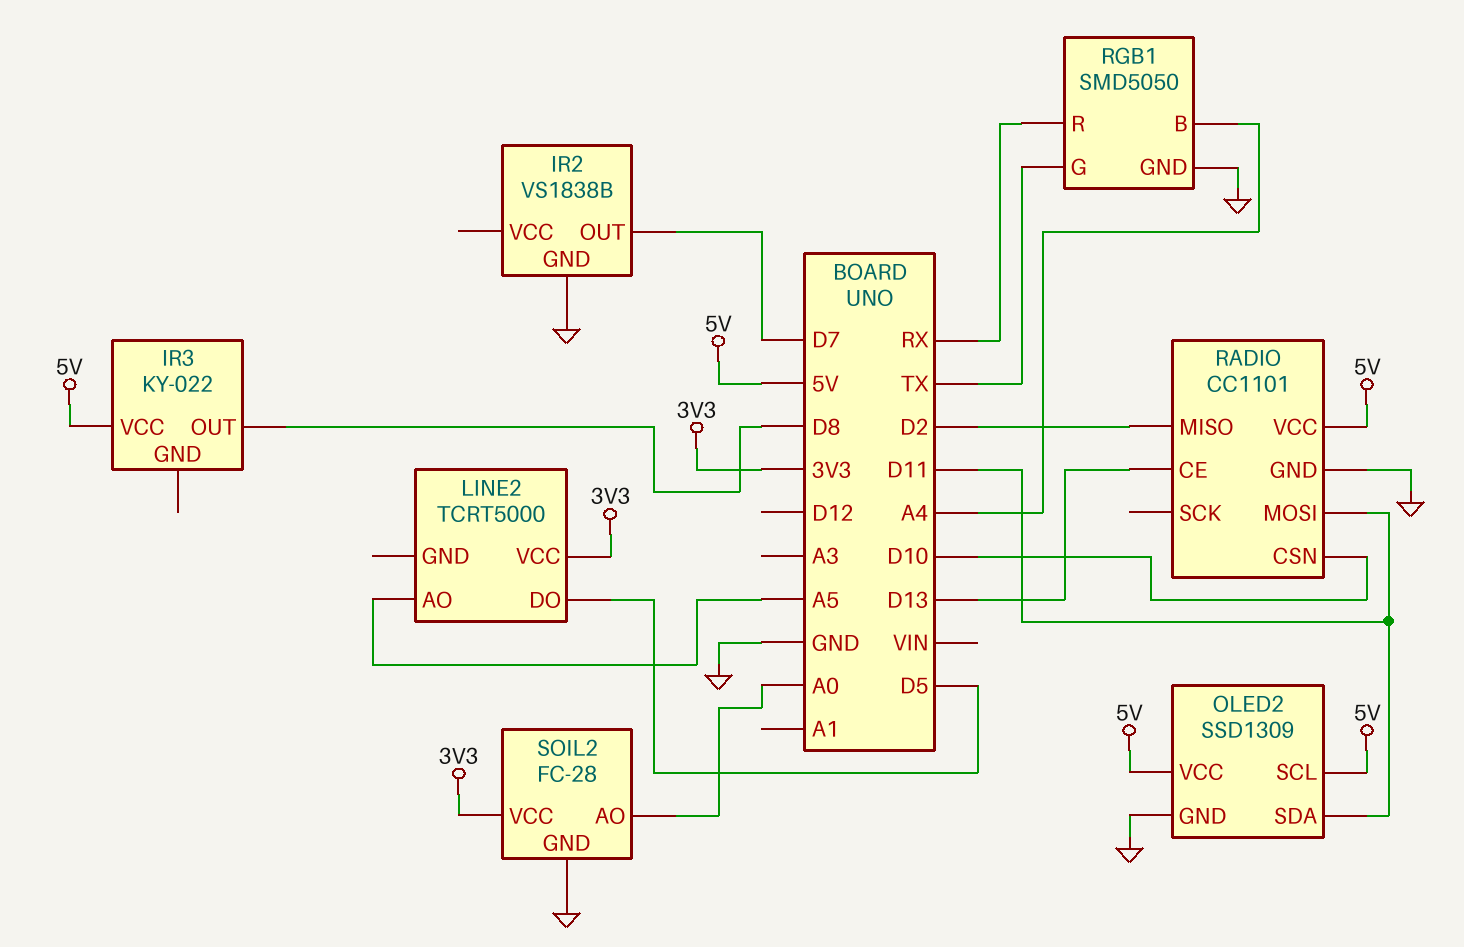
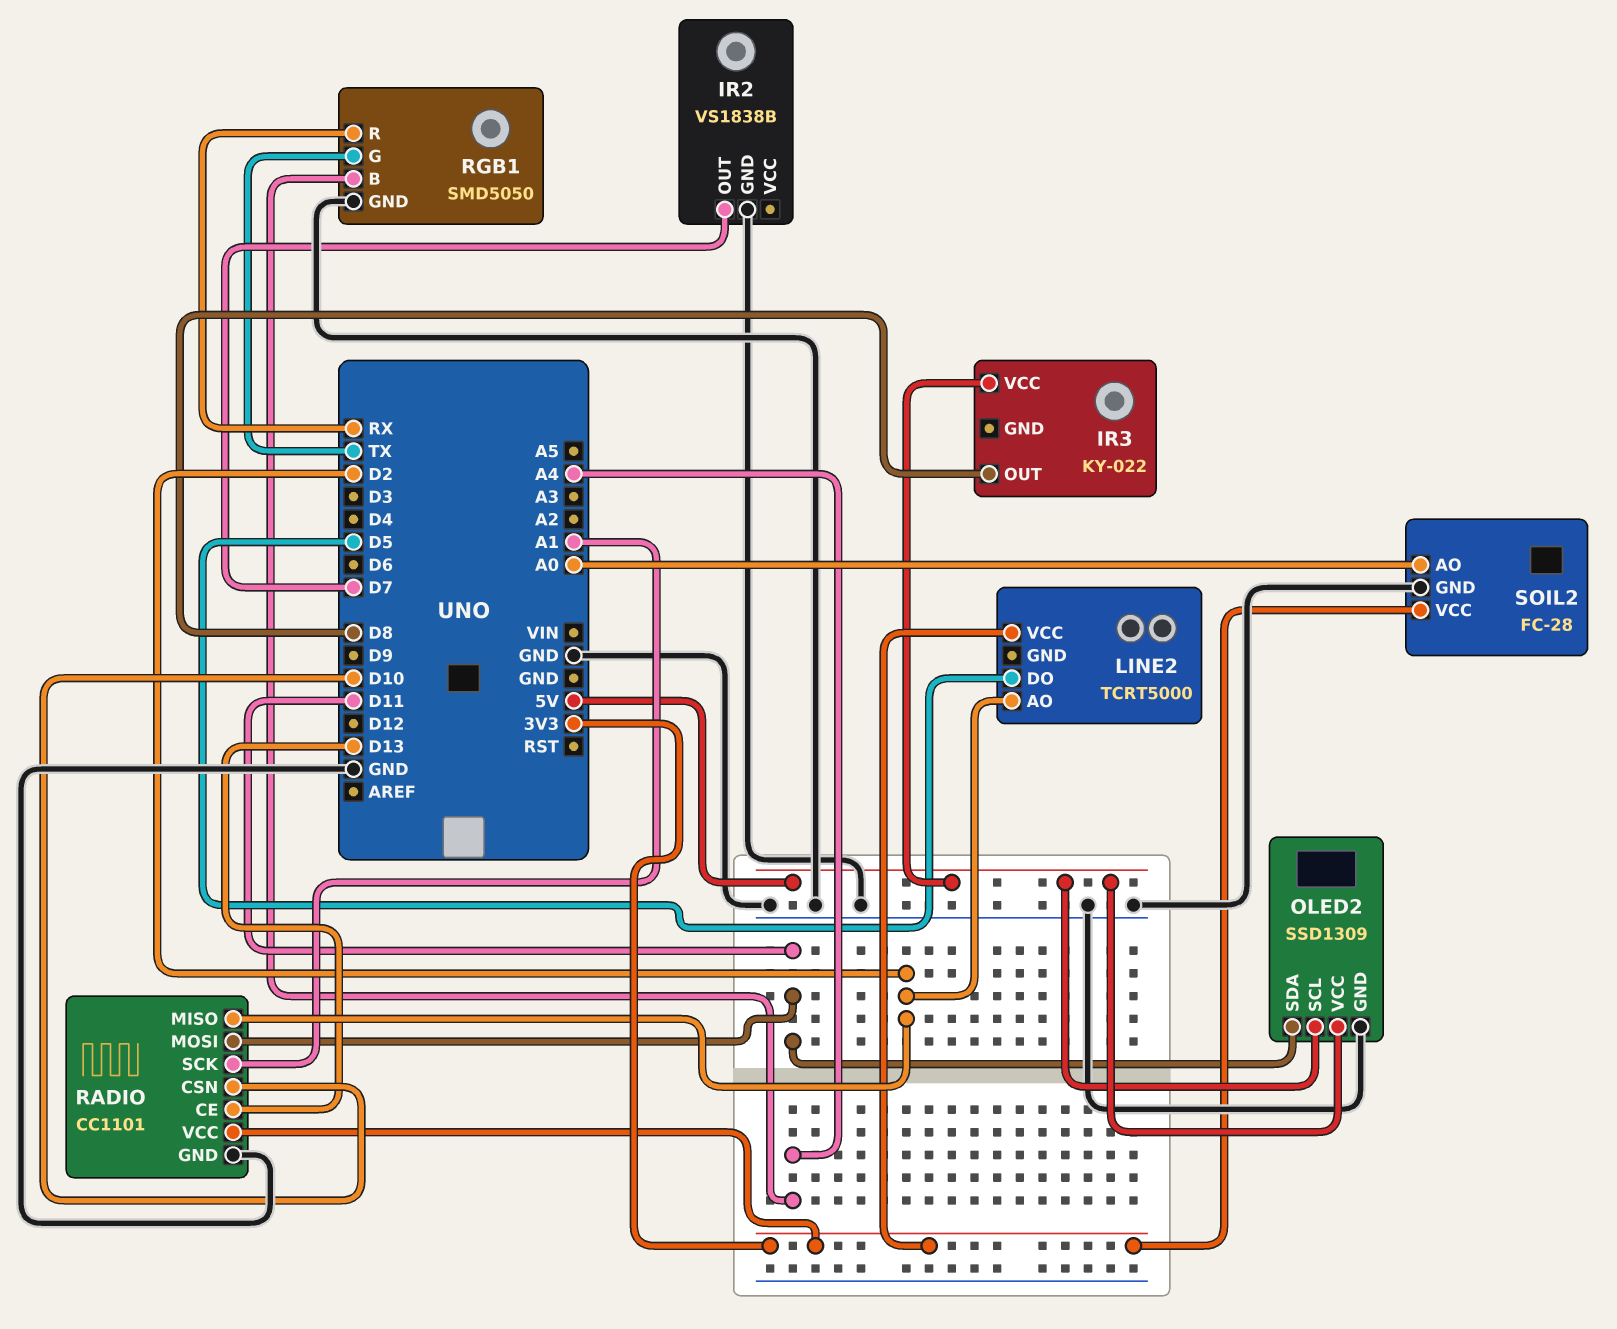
LINE2 pin AO: A5 -> D2
RADIO pin SCK: none -> A1
RADIO pin VCC: 5V -> 3V3

